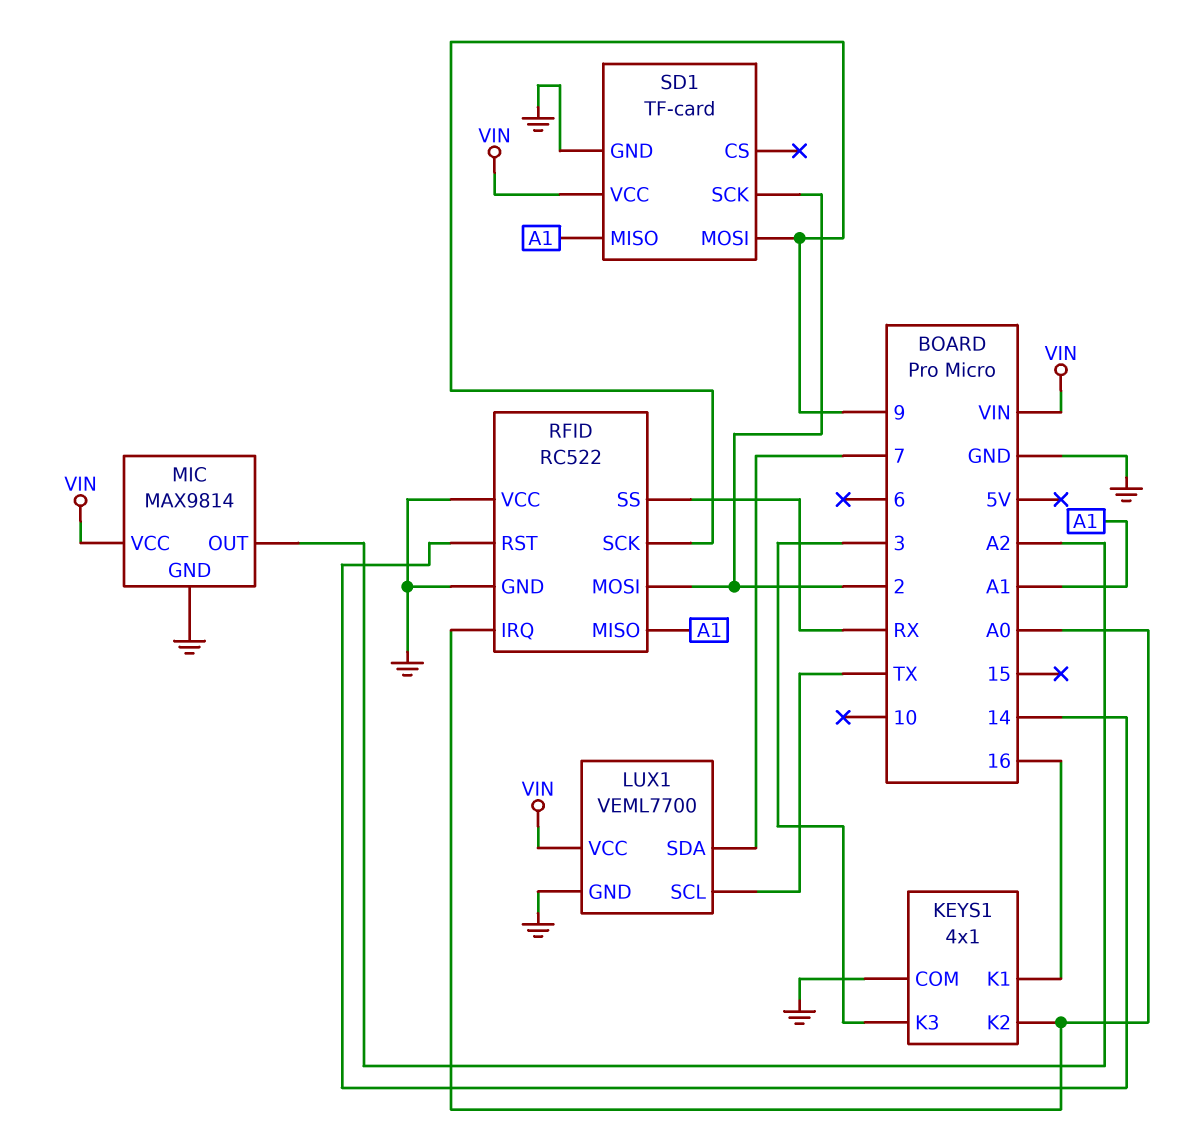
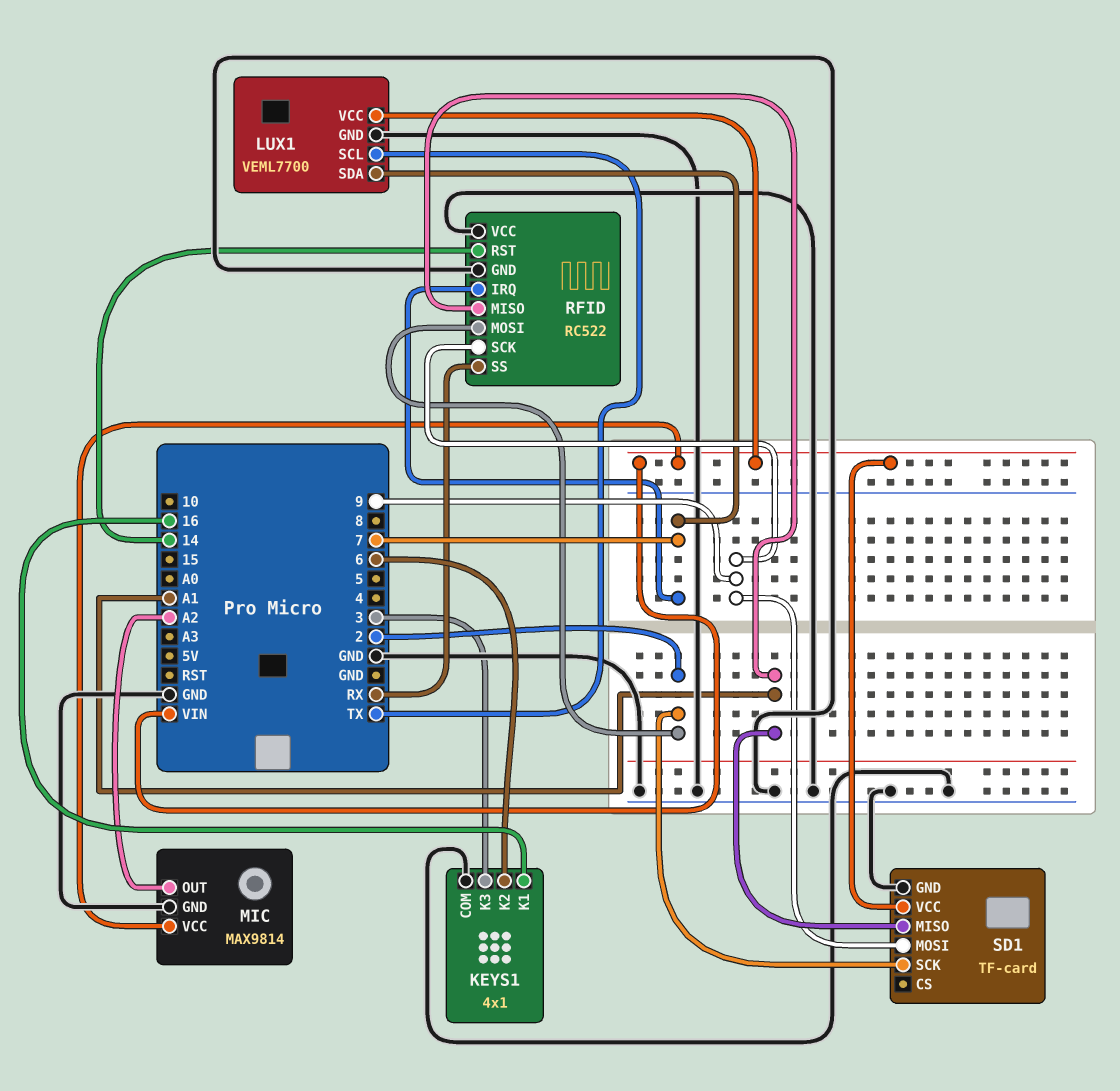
KEYS1 pin K2: A0 -> 6
RFID pin IRQ: A0 -> 7

